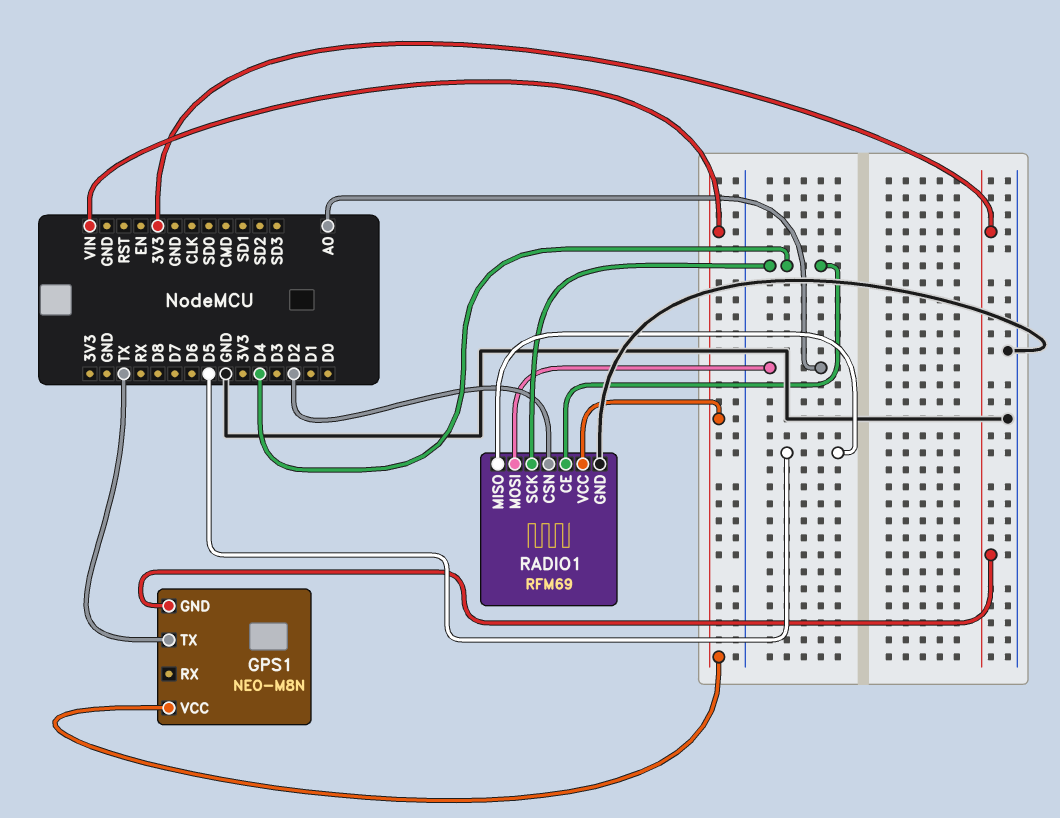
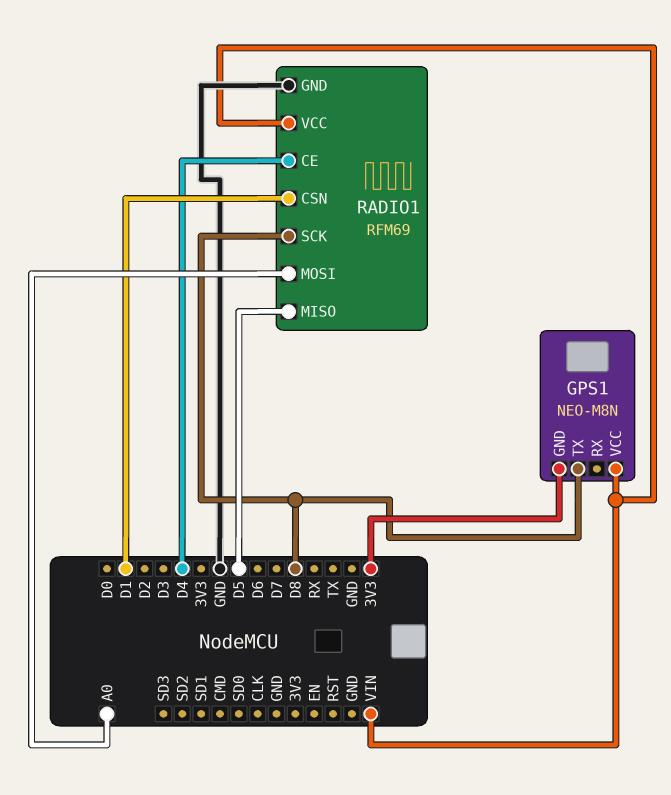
GPS1 pin TX: TX -> D8
RADIO1 pin CSN: D2 -> D1
RADIO1 pin SCK: D4 -> D8

